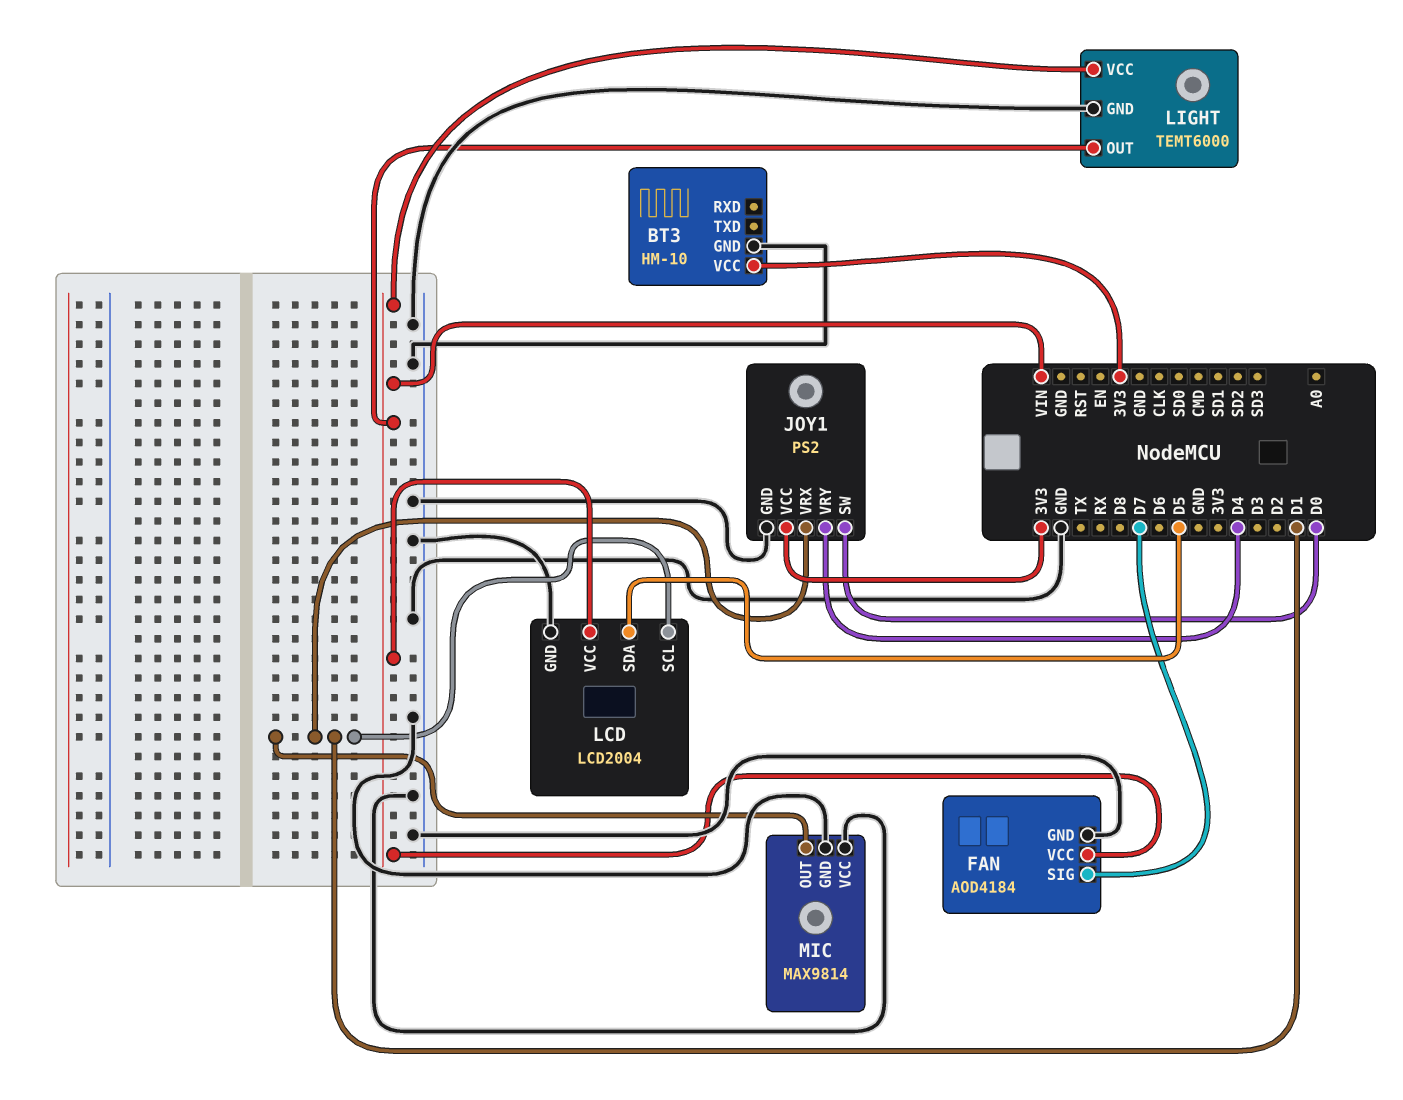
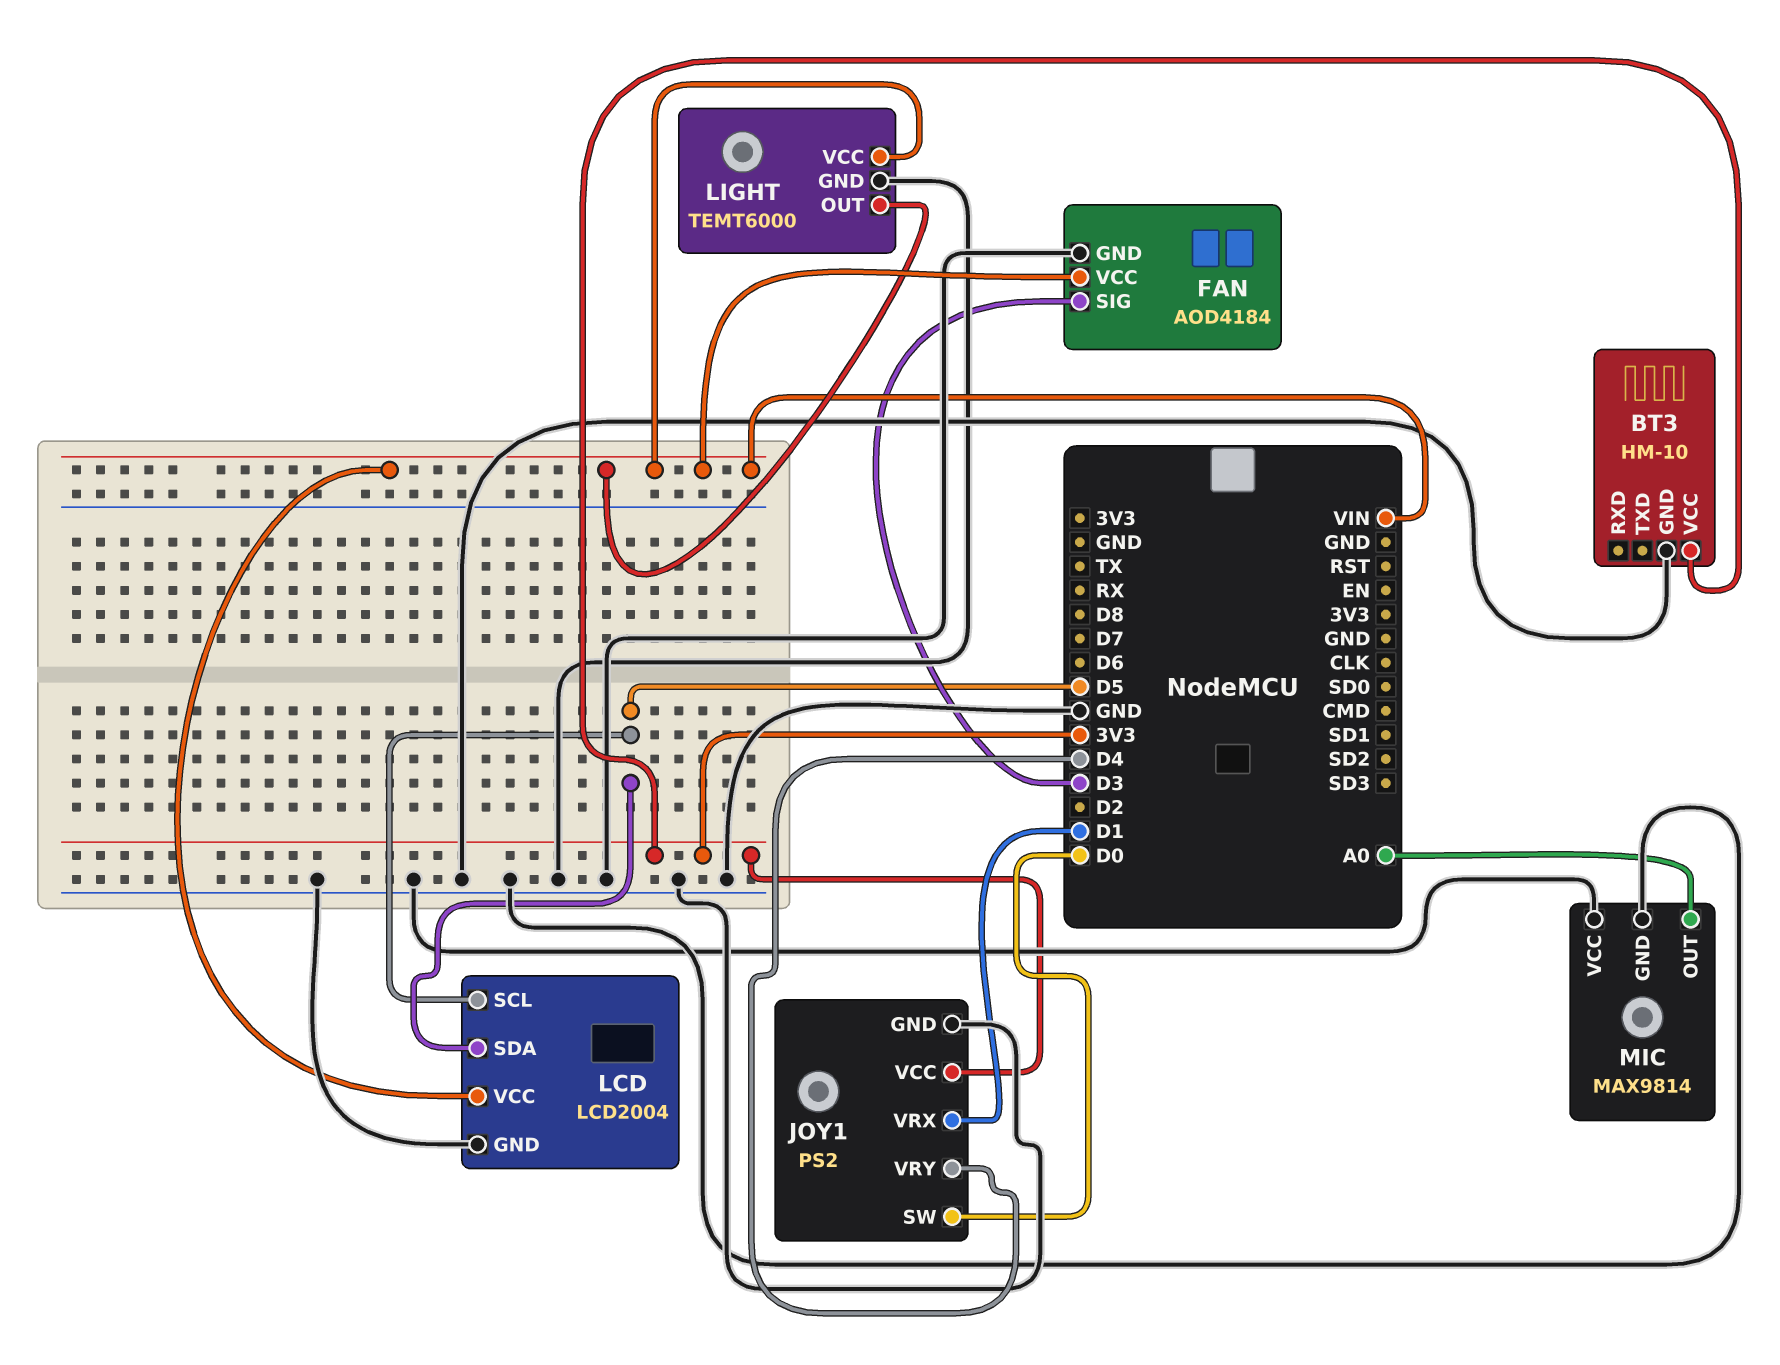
FAN pin SIG: D7 -> D3
LCD pin SCL: D1 -> D5
MIC pin OUT: D1 -> A0

